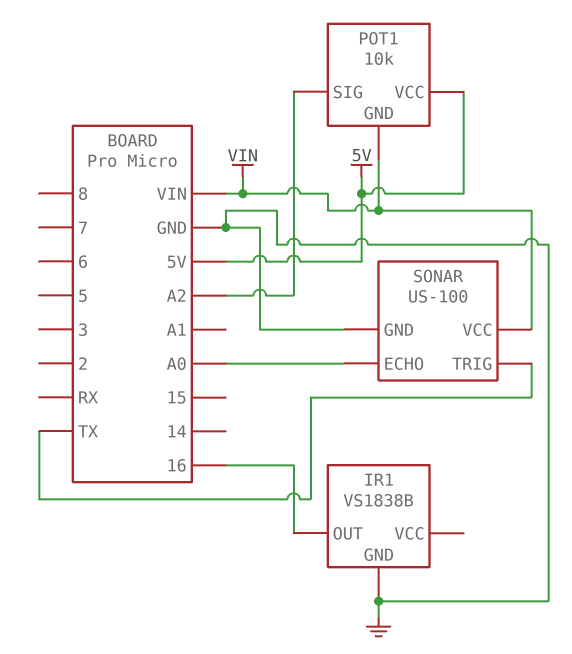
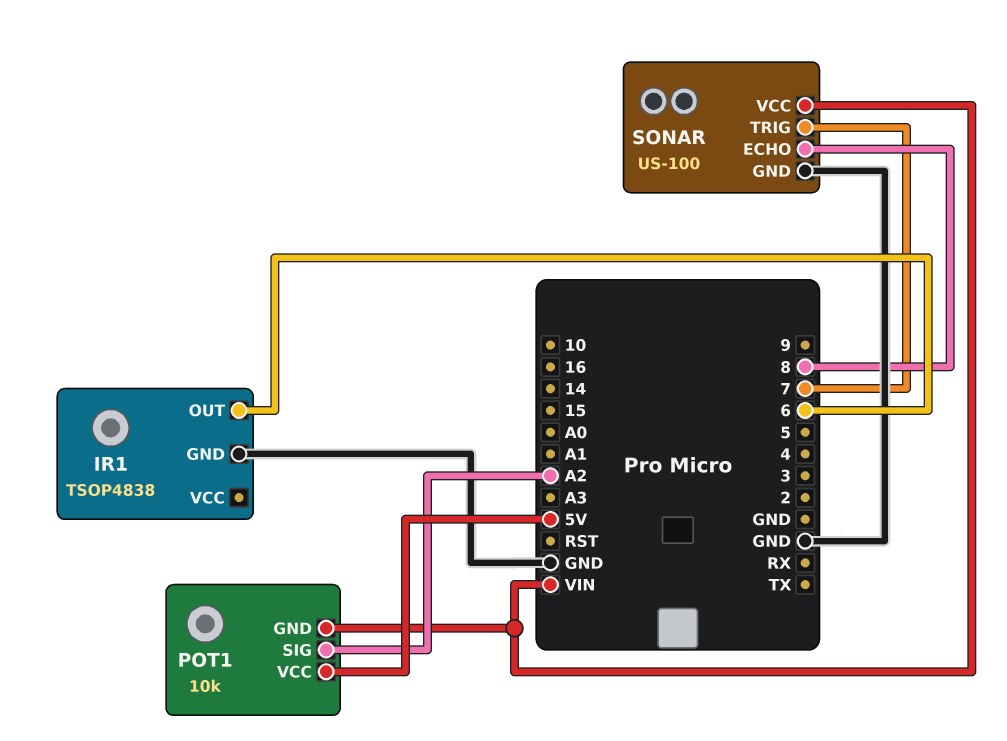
IR1: VS1838B -> TSOP4838
IR1 pin OUT: 16 -> 6
SONAR pin ECHO: A0 -> 8
SONAR pin TRIG: TX -> 7

